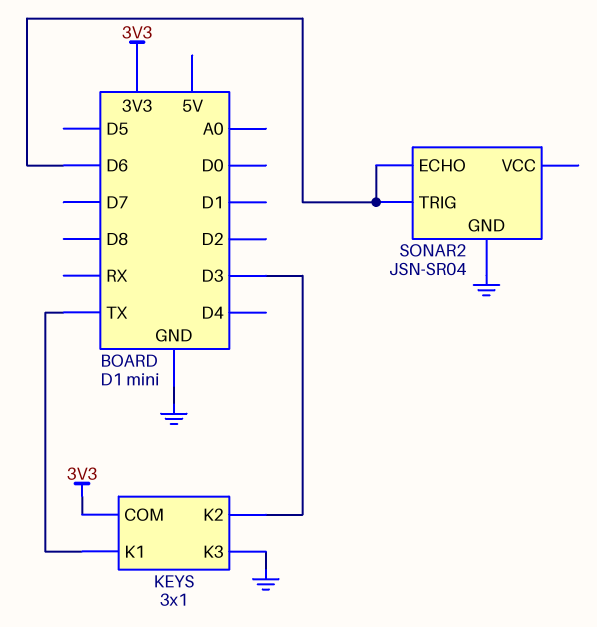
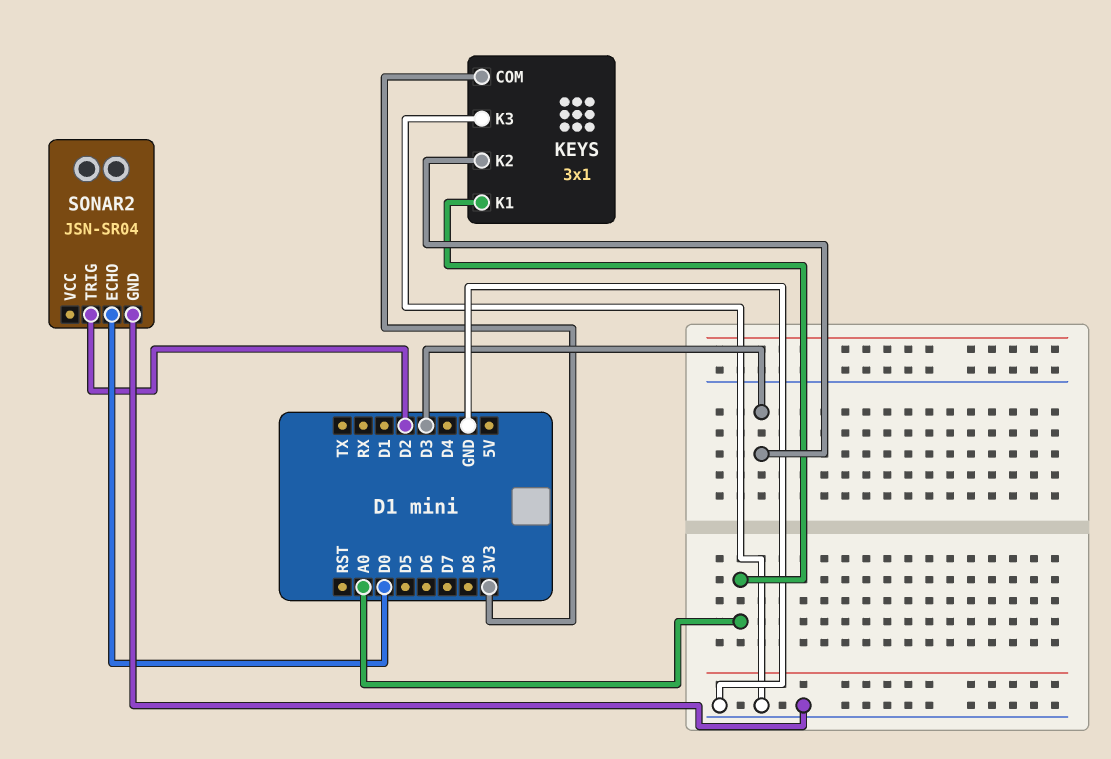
KEYS pin K1: TX -> A0
SONAR2 pin ECHO: D6 -> D0
SONAR2 pin TRIG: D6 -> D2

